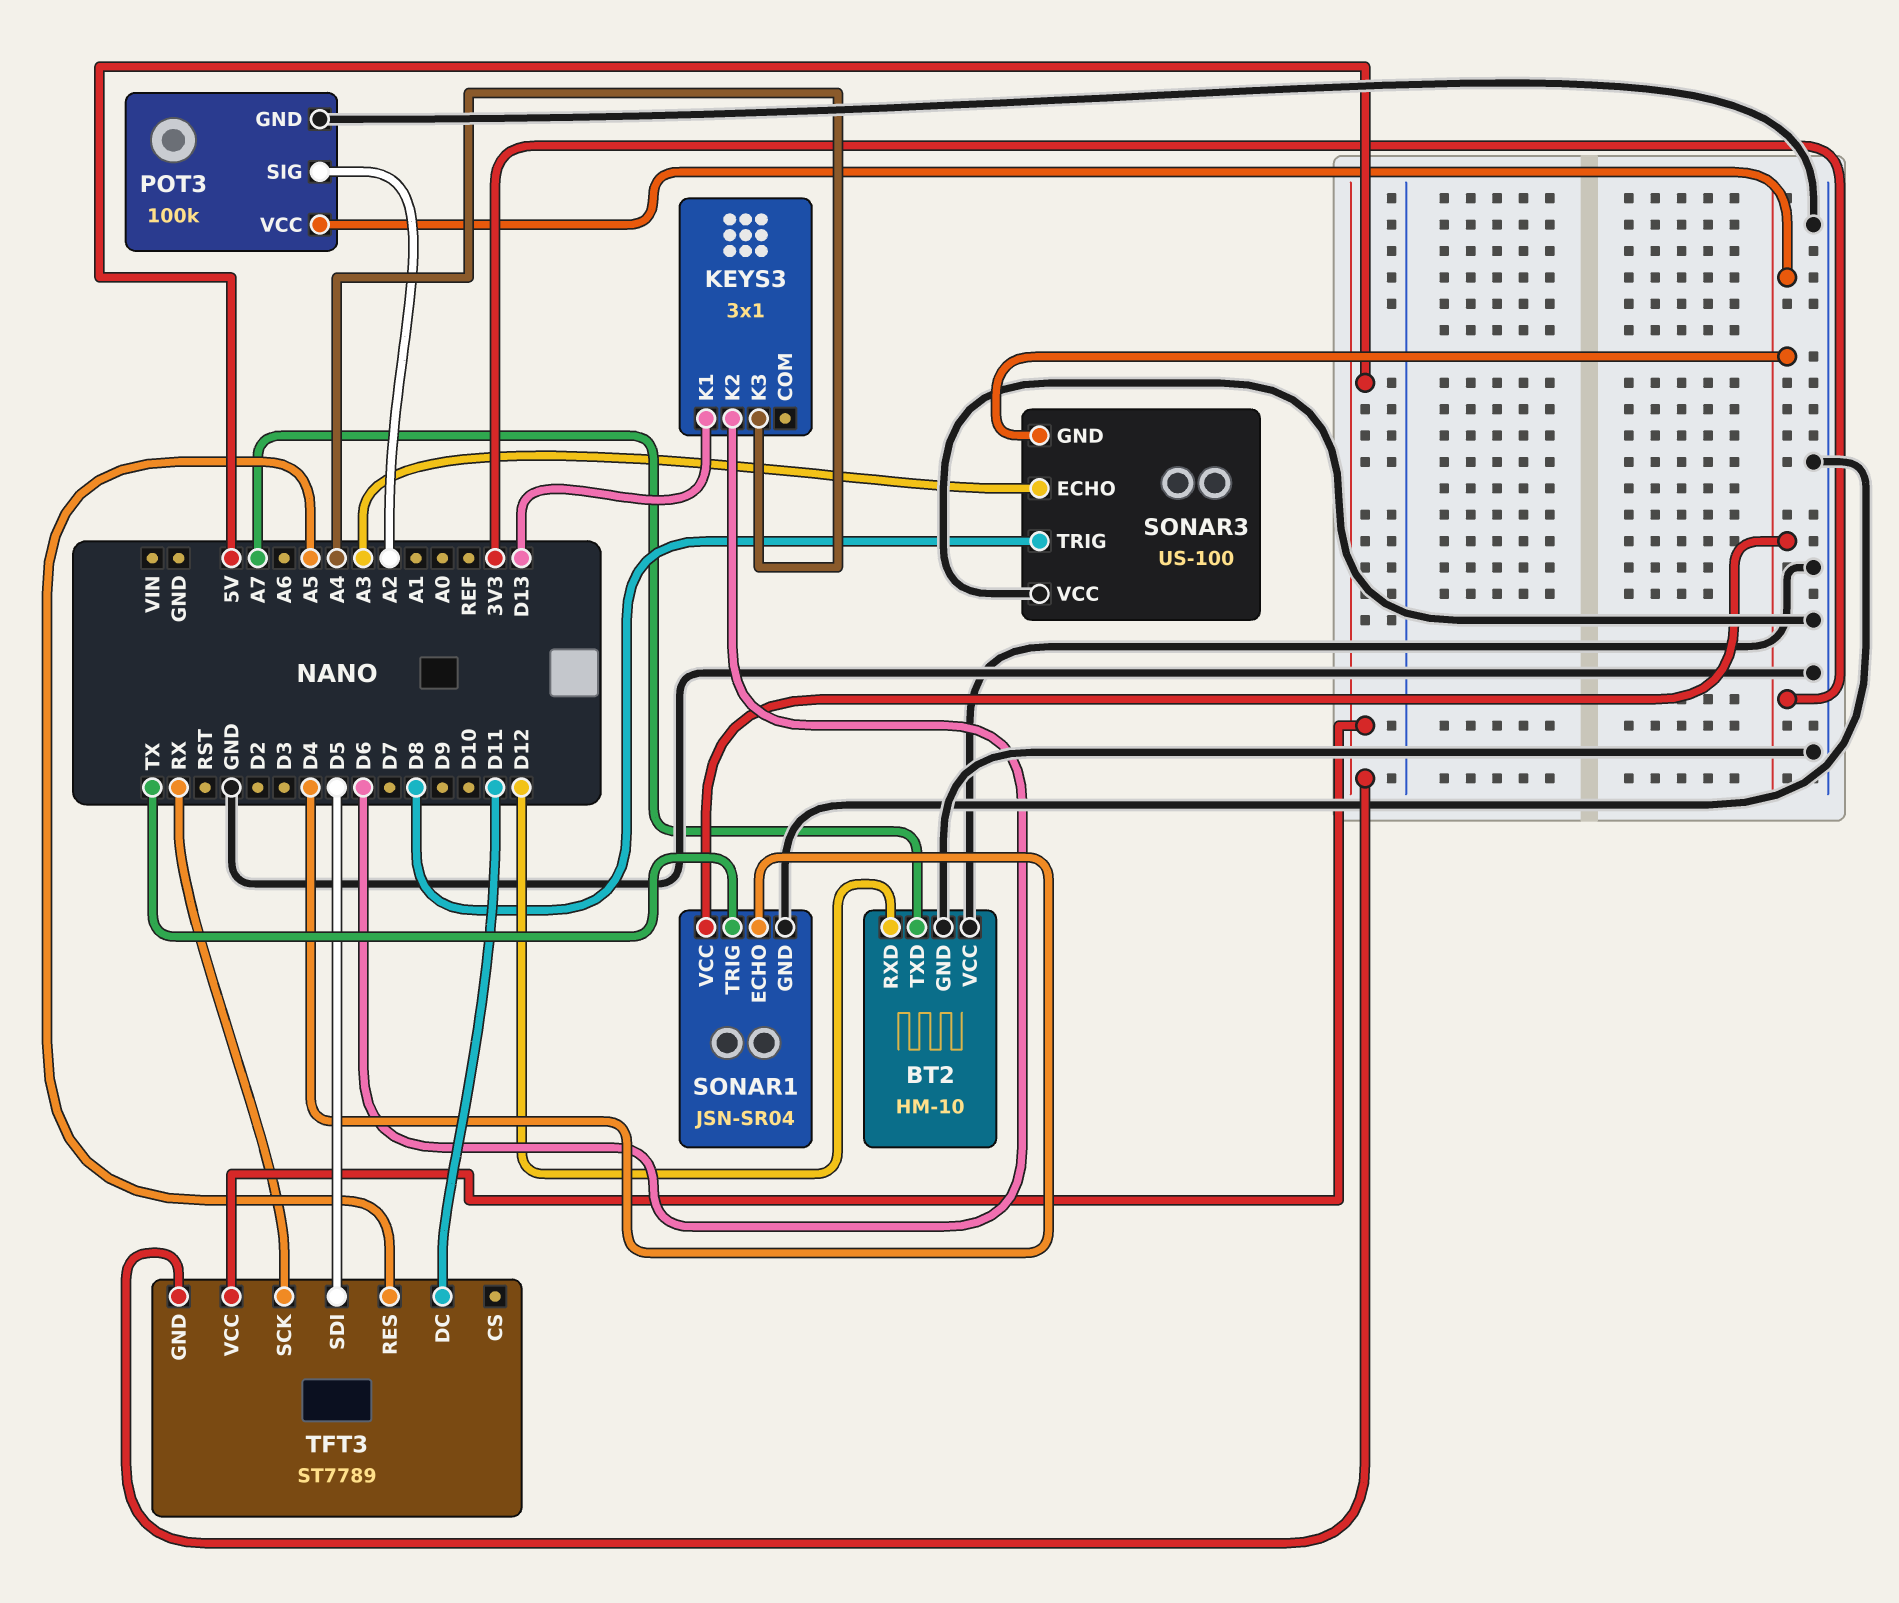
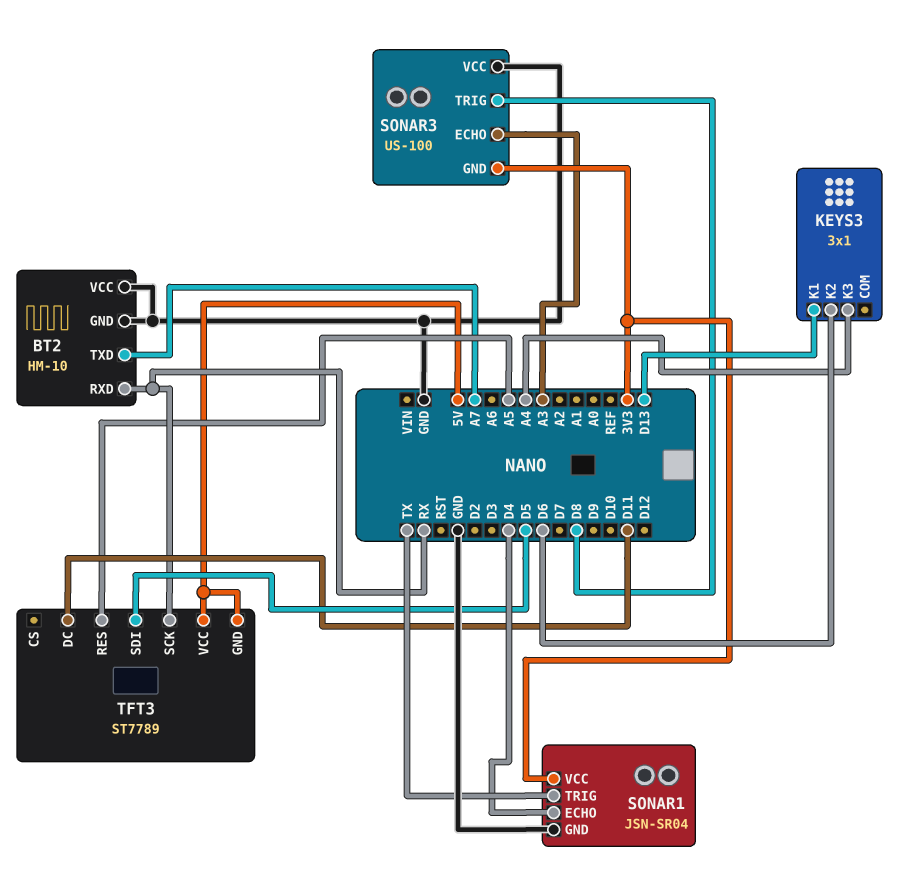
BT2 pin RXD: D12 -> RX
POT3: 100k -> none
POT3 pin GND: GND -> none
POT3 pin SIG: A2 -> none
POT3 pin VCC: 3V3 -> none

